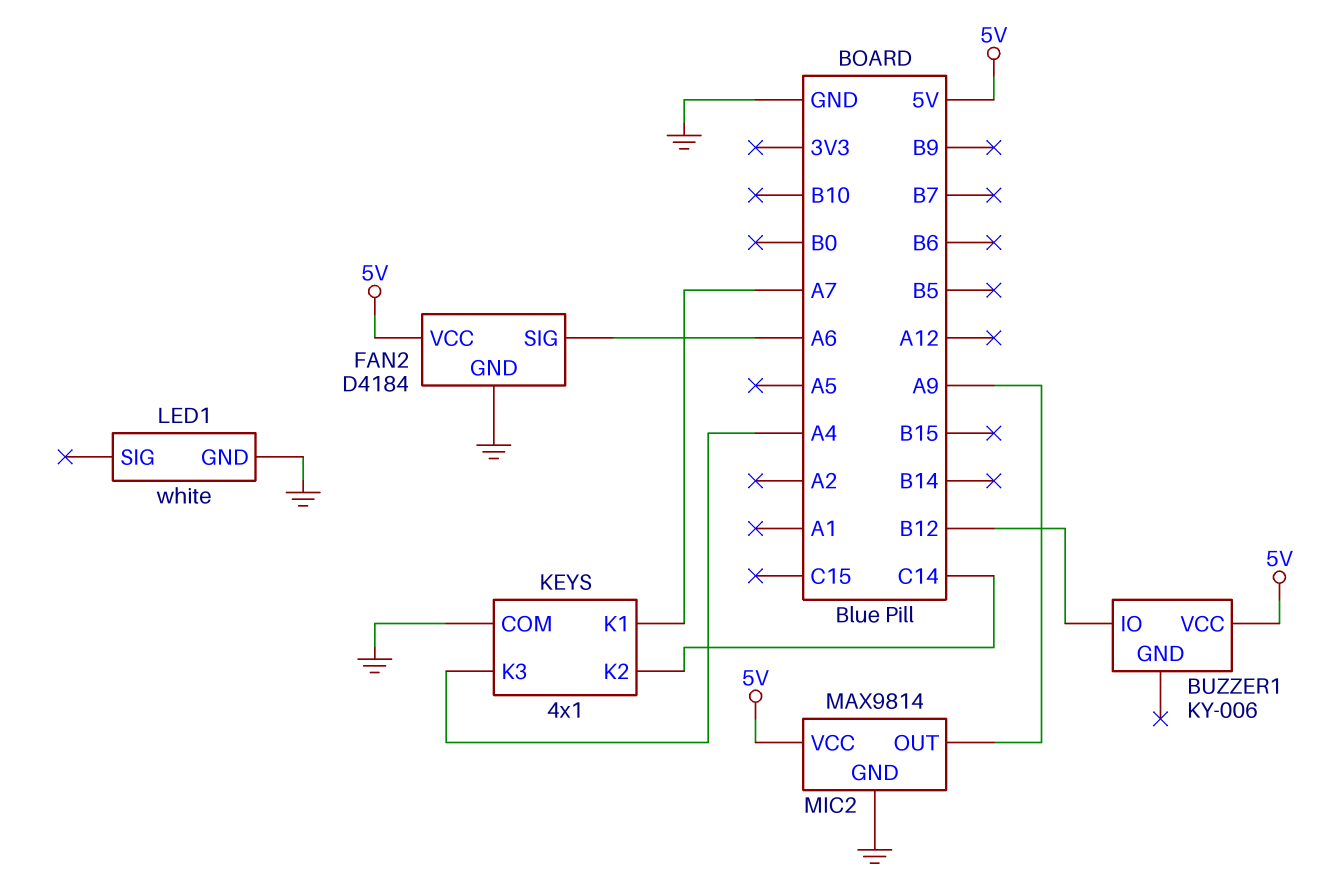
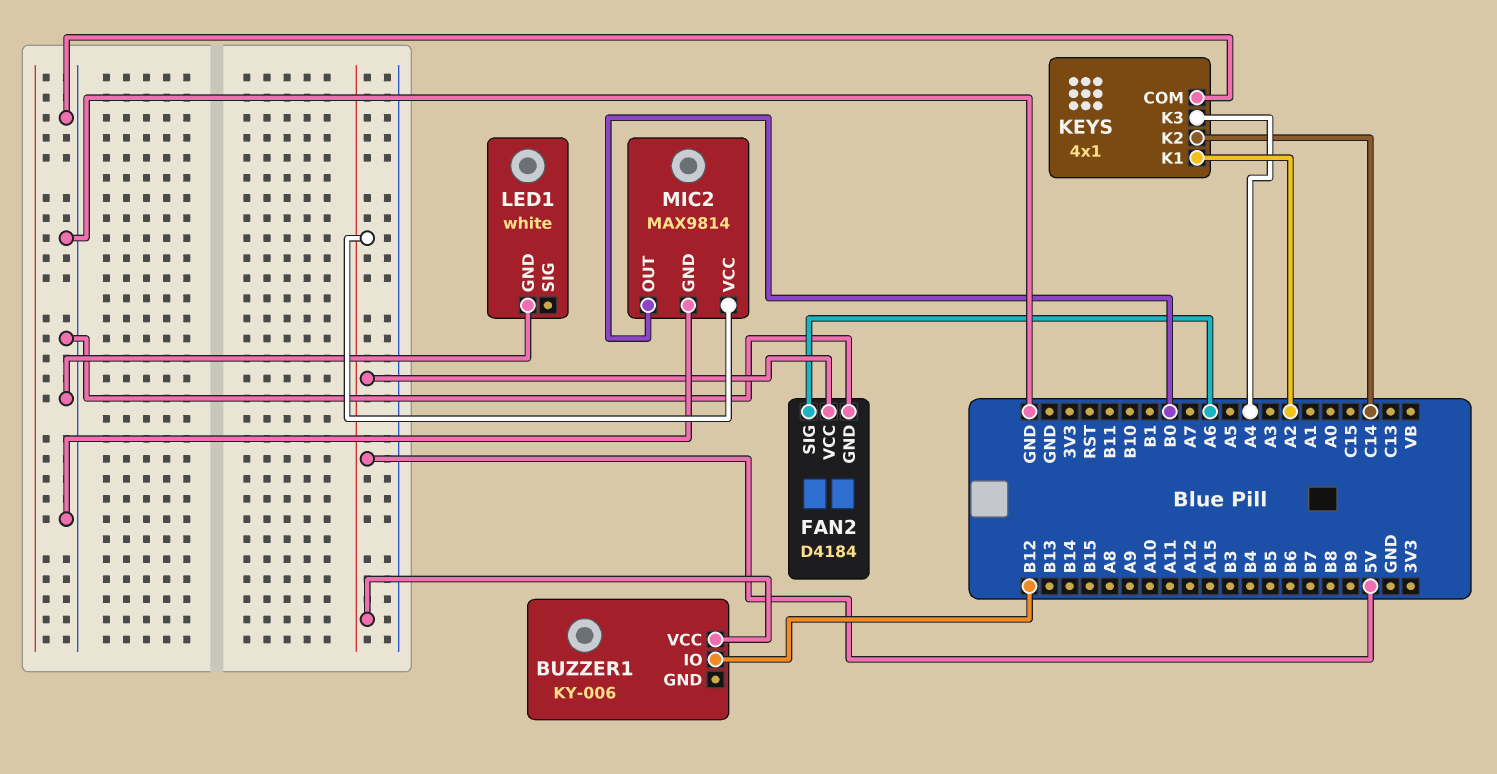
KEYS pin K1: A7 -> A2
MIC2 pin OUT: A9 -> B0

